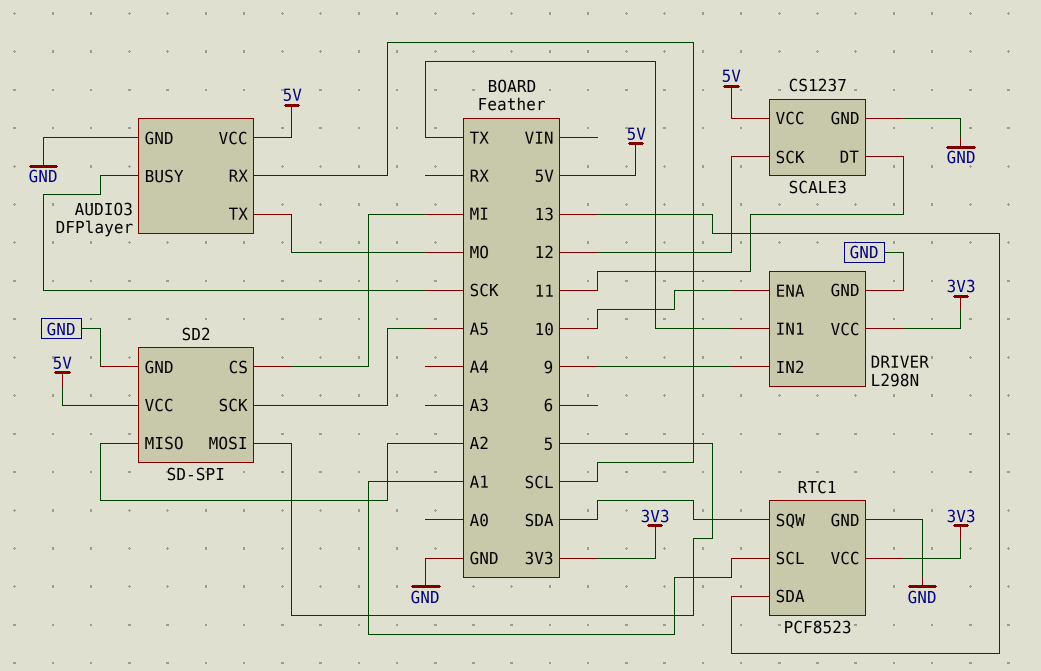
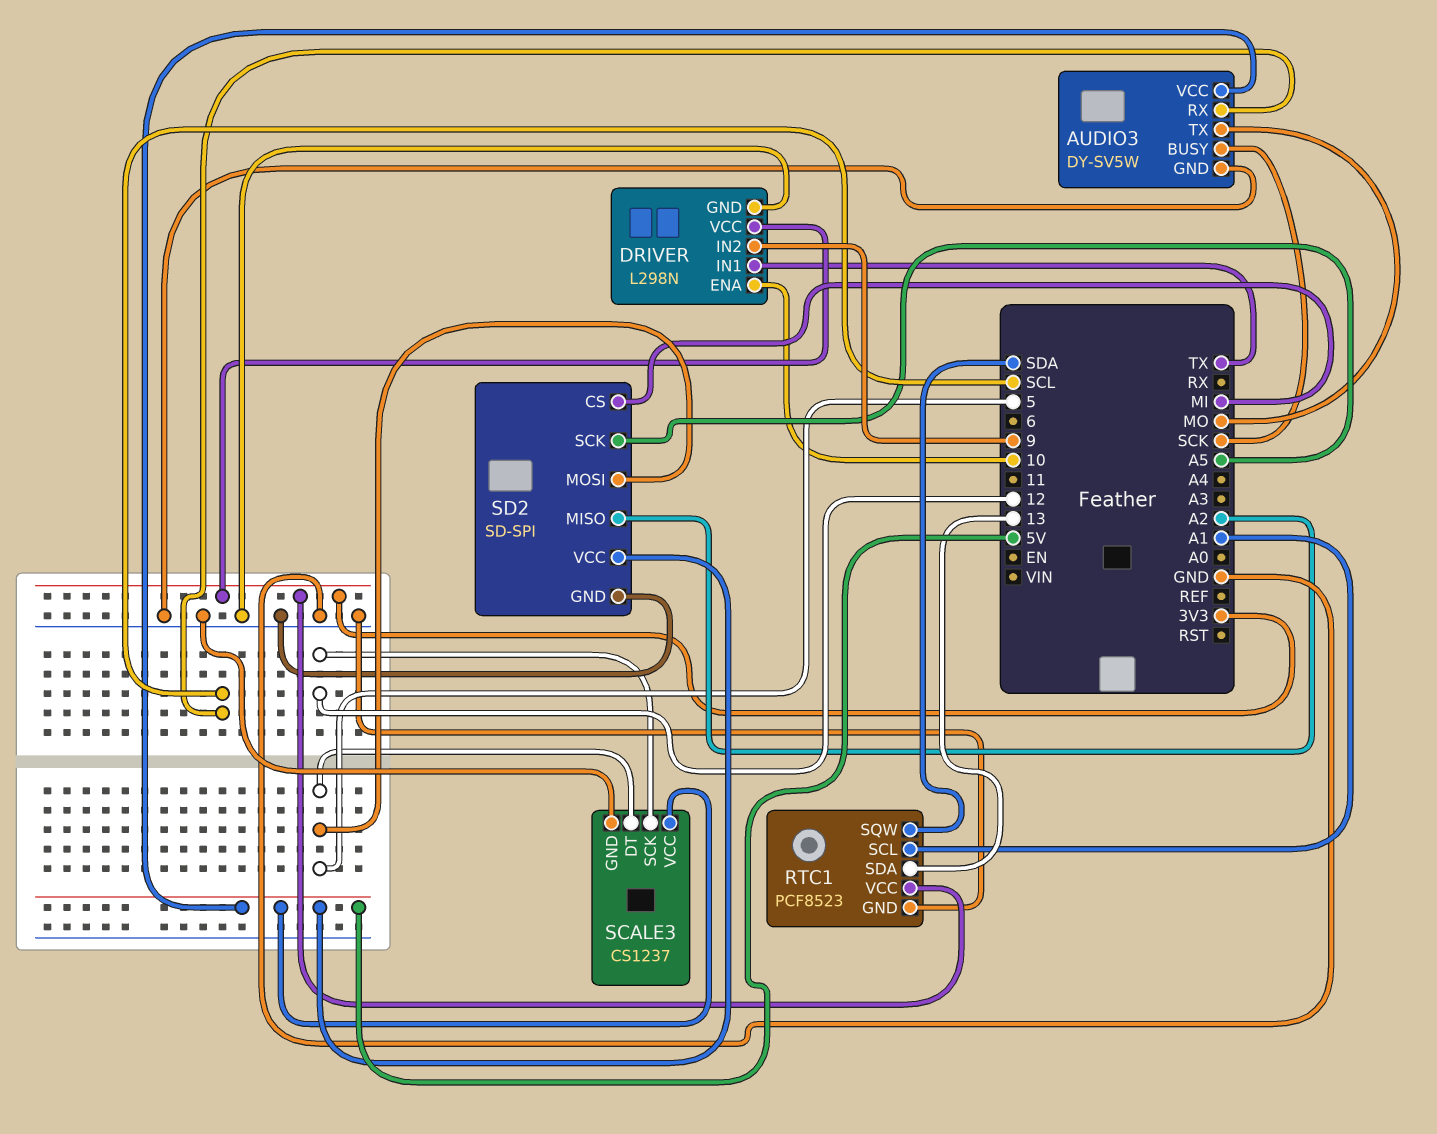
AUDIO3: DFPlayer -> DY-SV5W
SCALE3 pin DT: 11 -> 5

